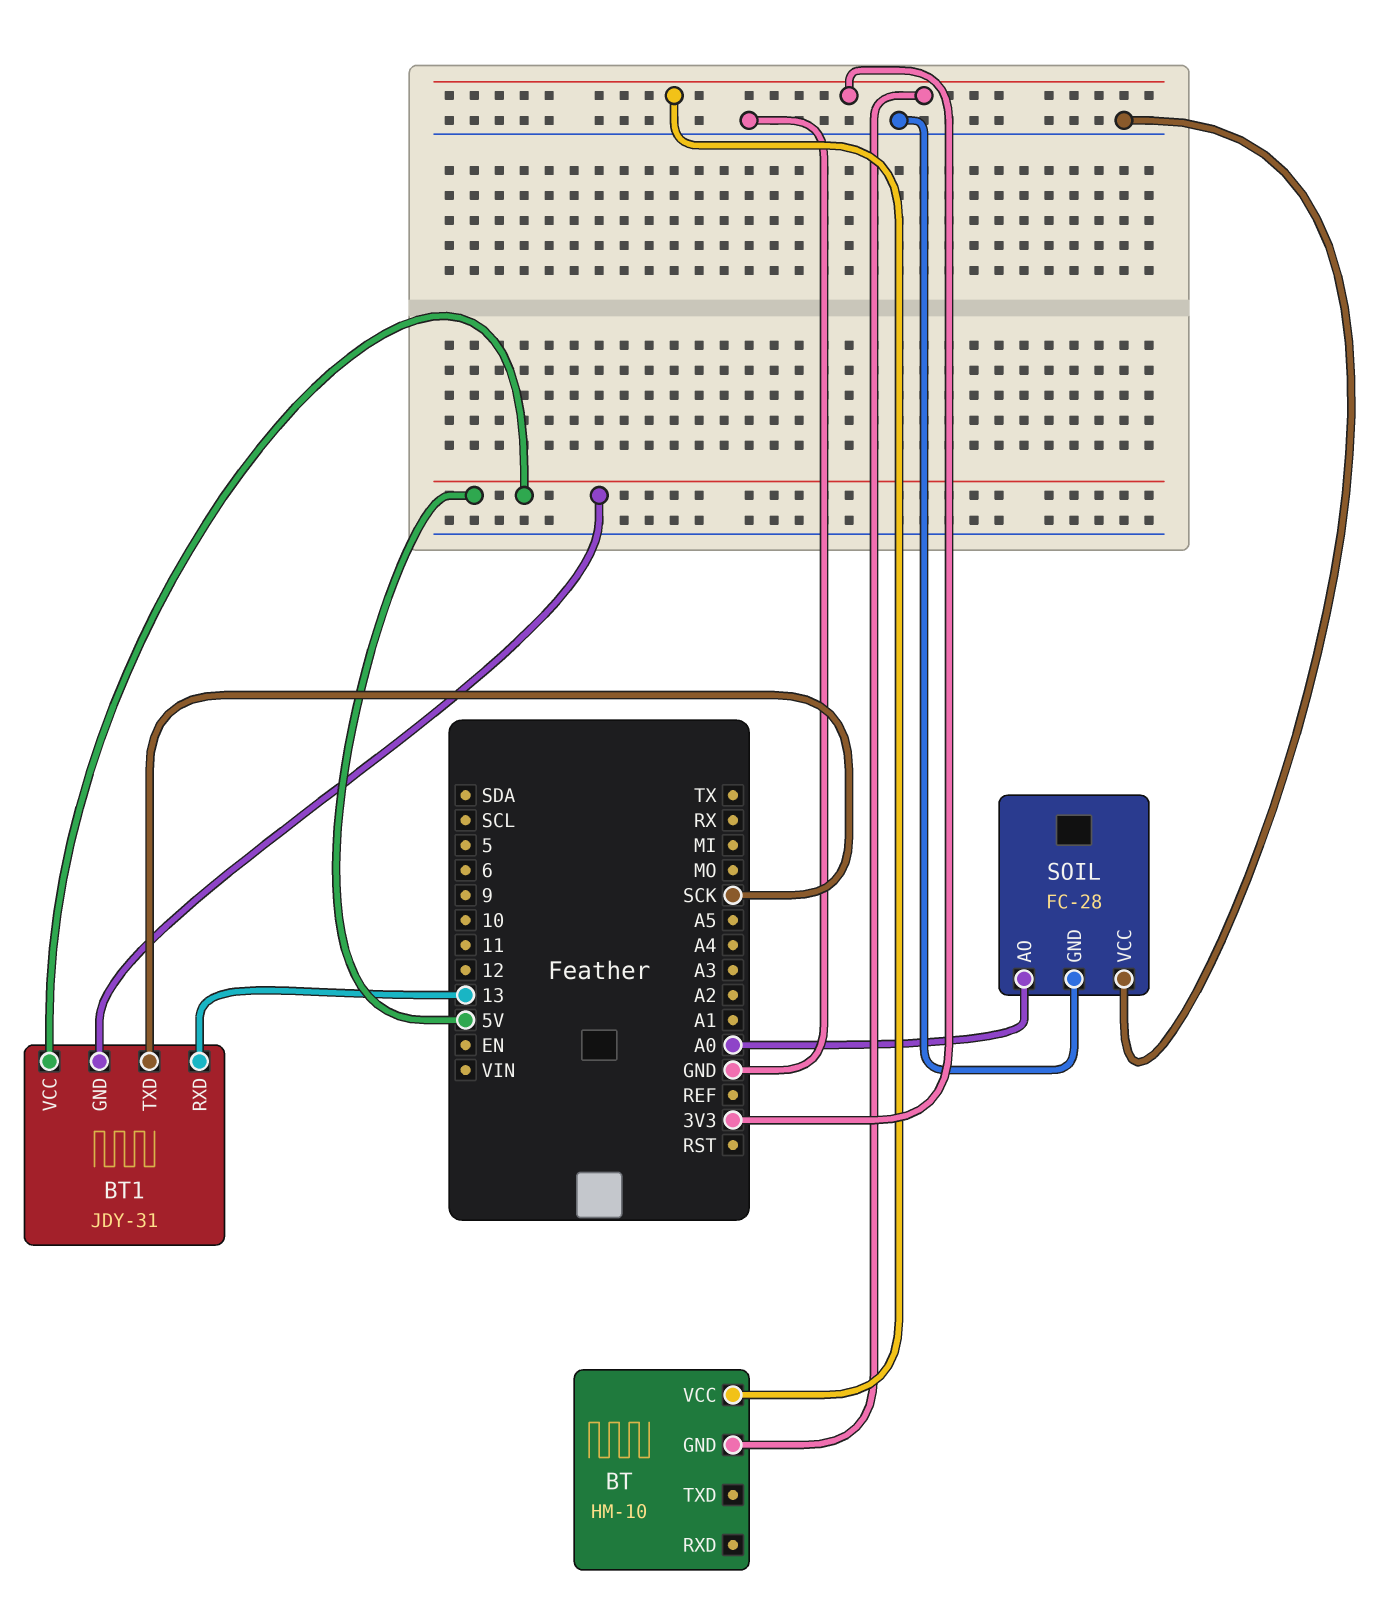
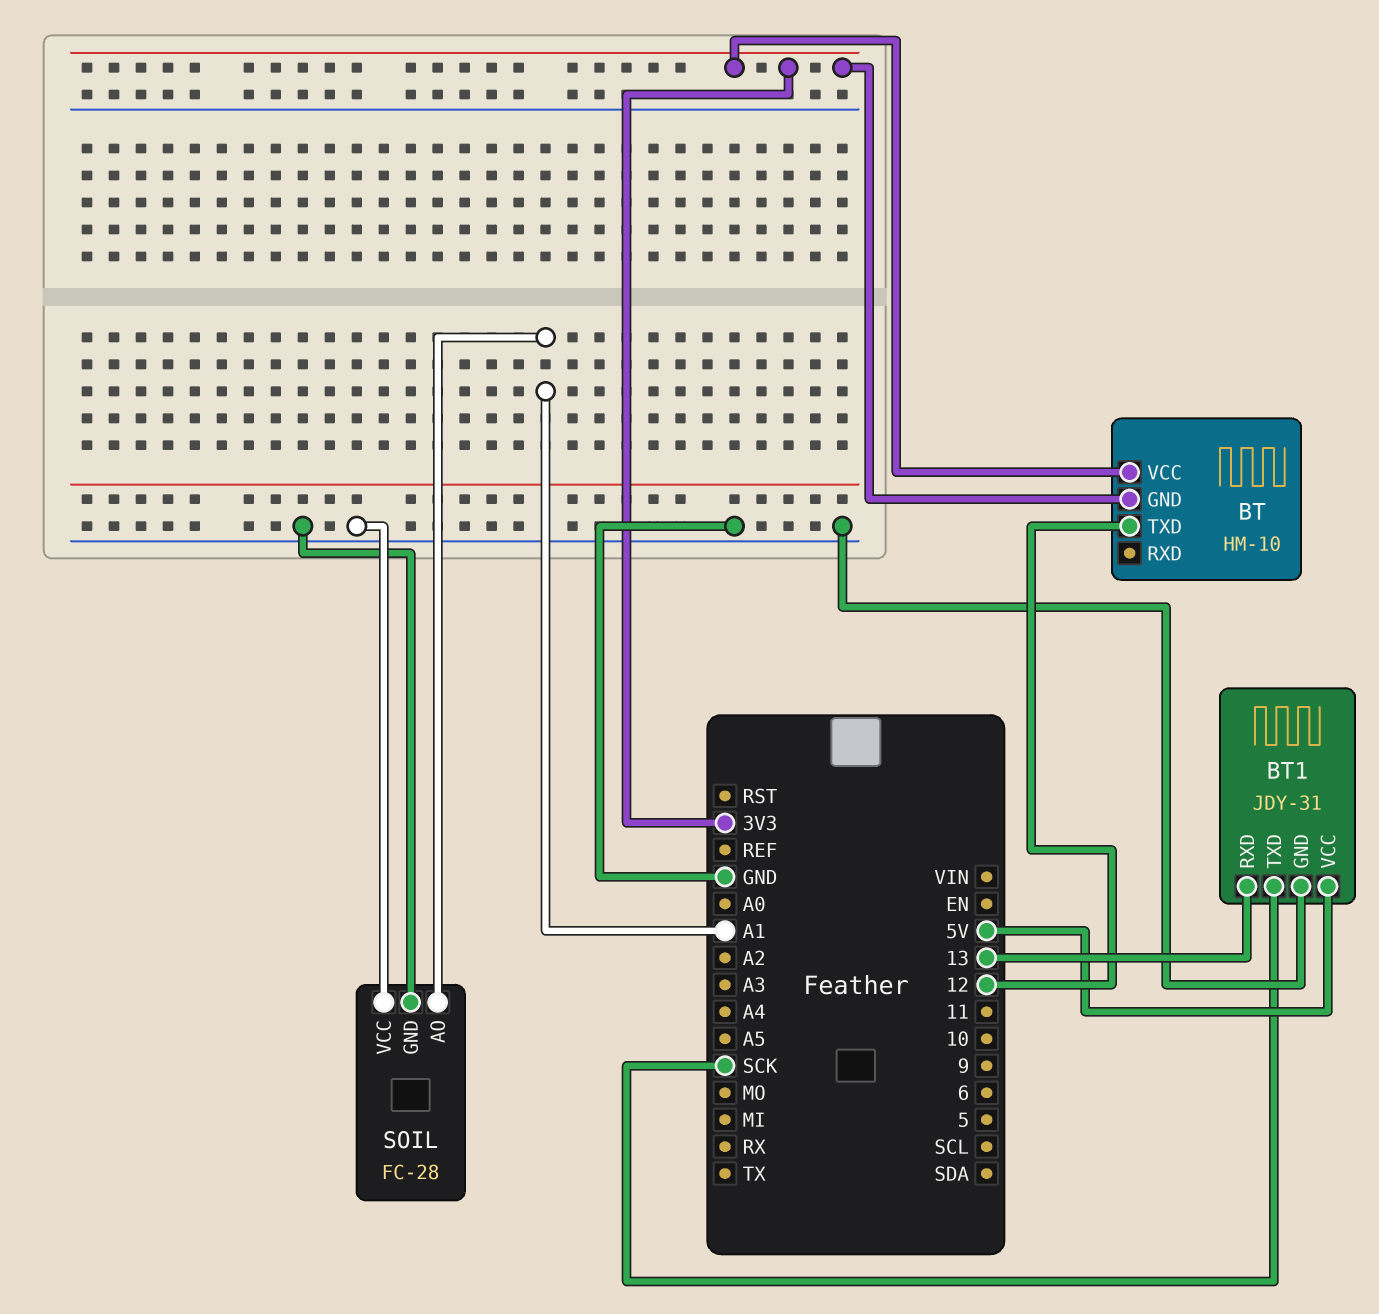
BT pin TXD: none -> 12
BT1 pin GND: 5V -> GND
SOIL pin AO: A0 -> A1

